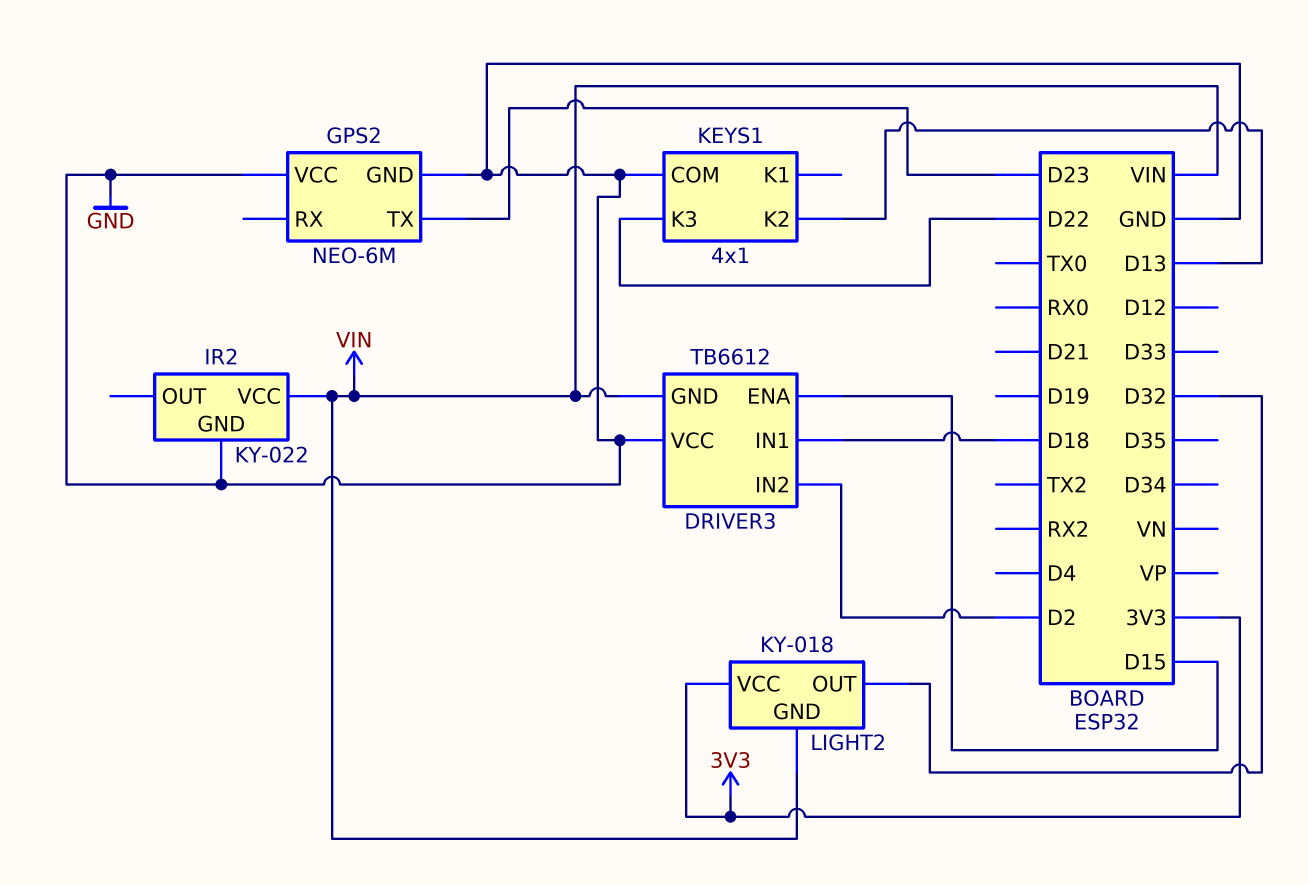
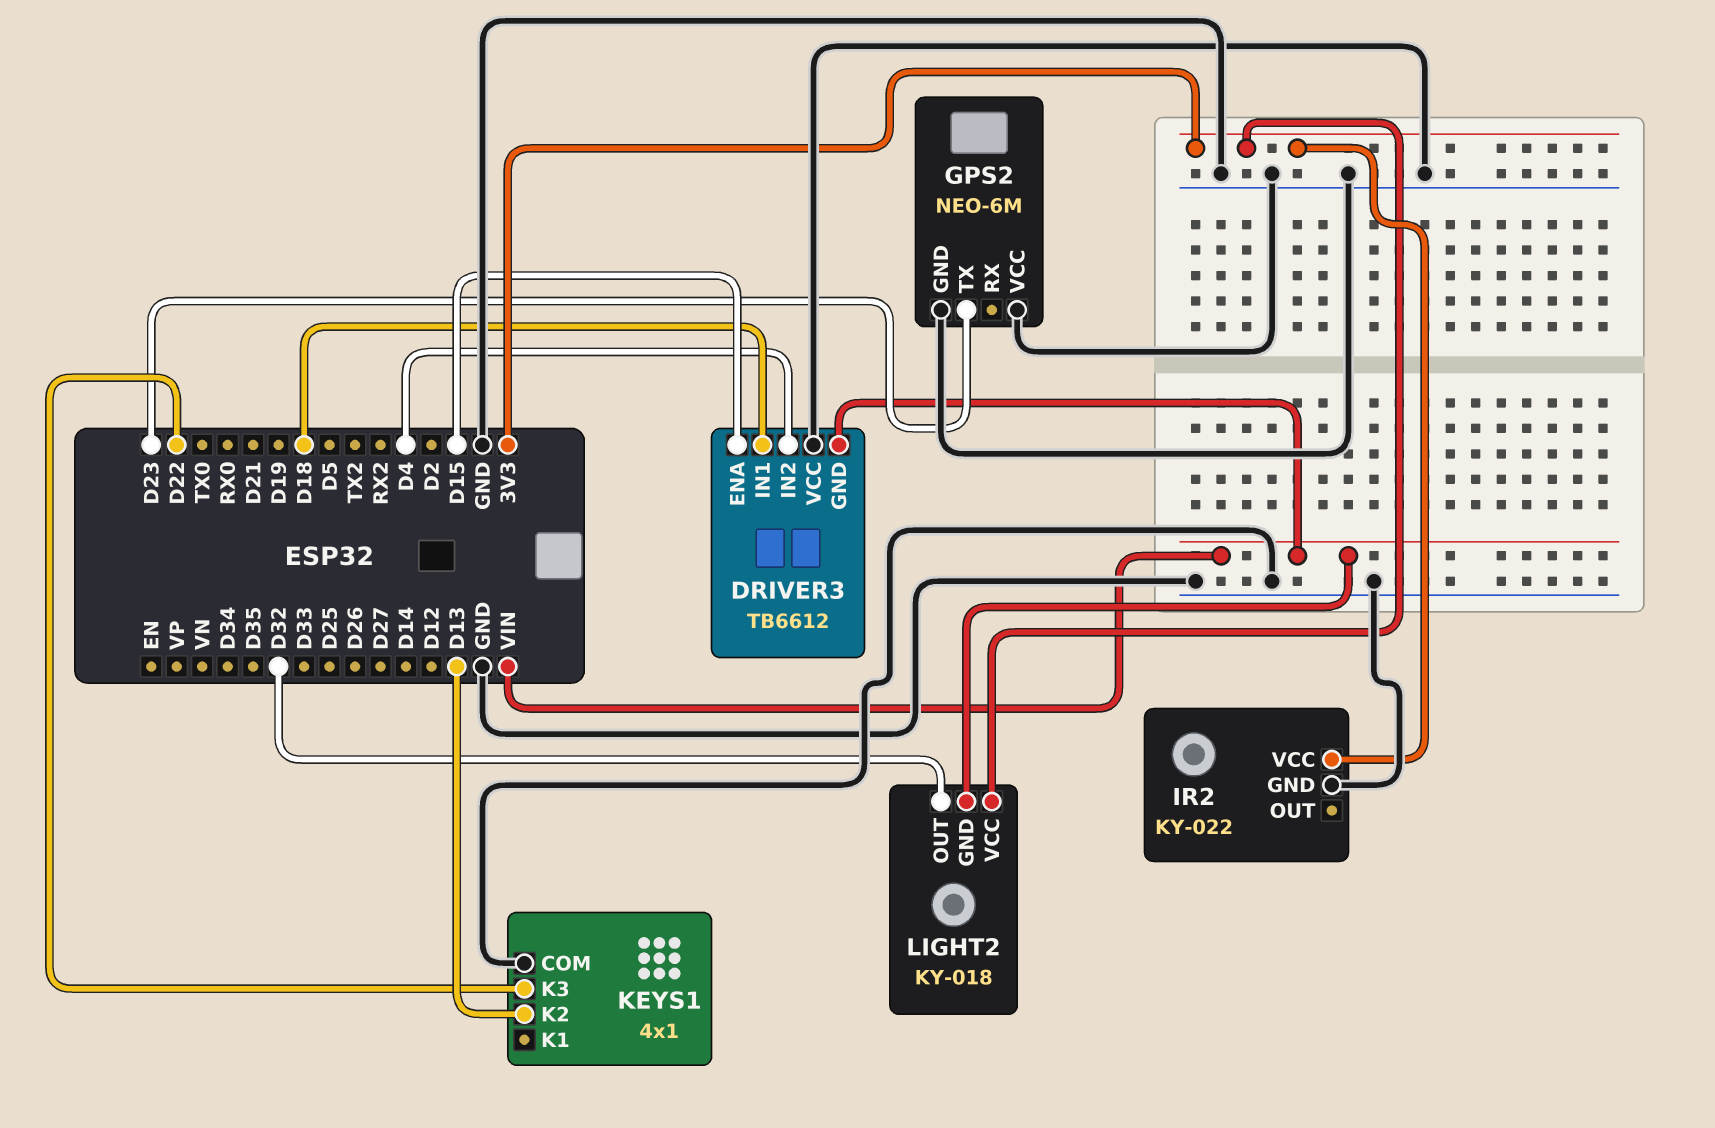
DRIVER3 pin IN2: D2 -> D4
IR2 pin VCC: VIN -> 3V3

